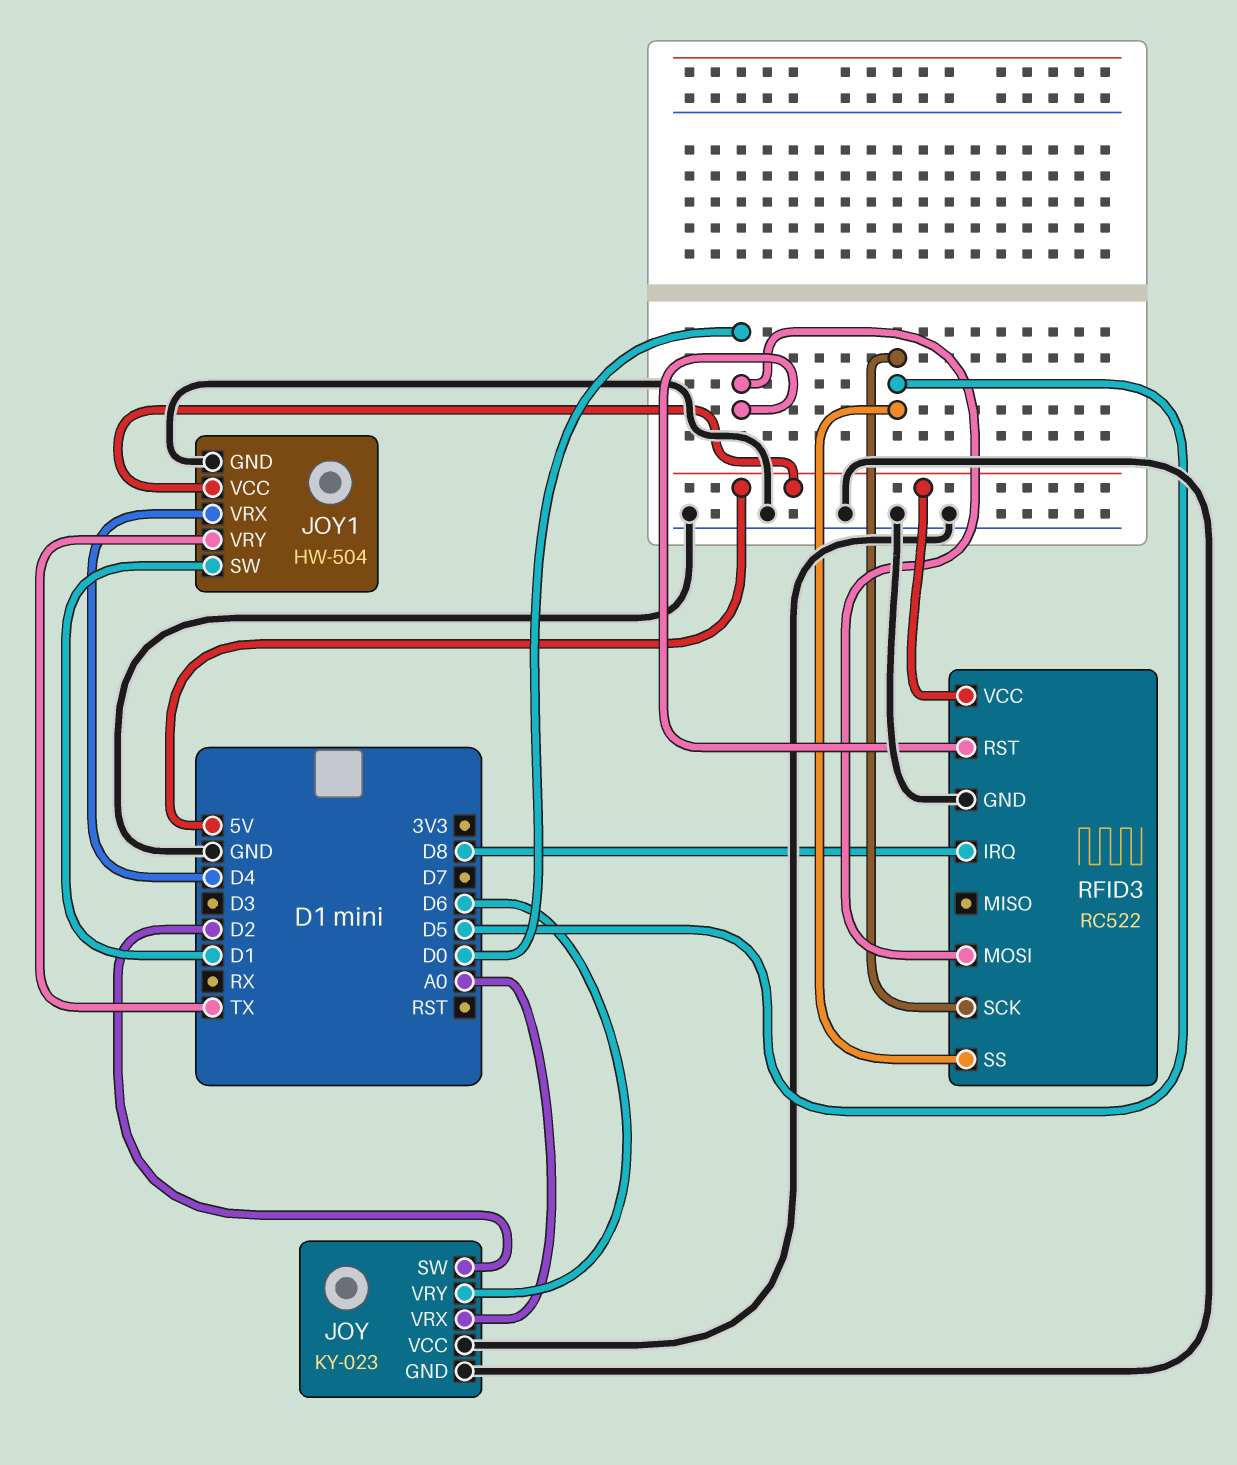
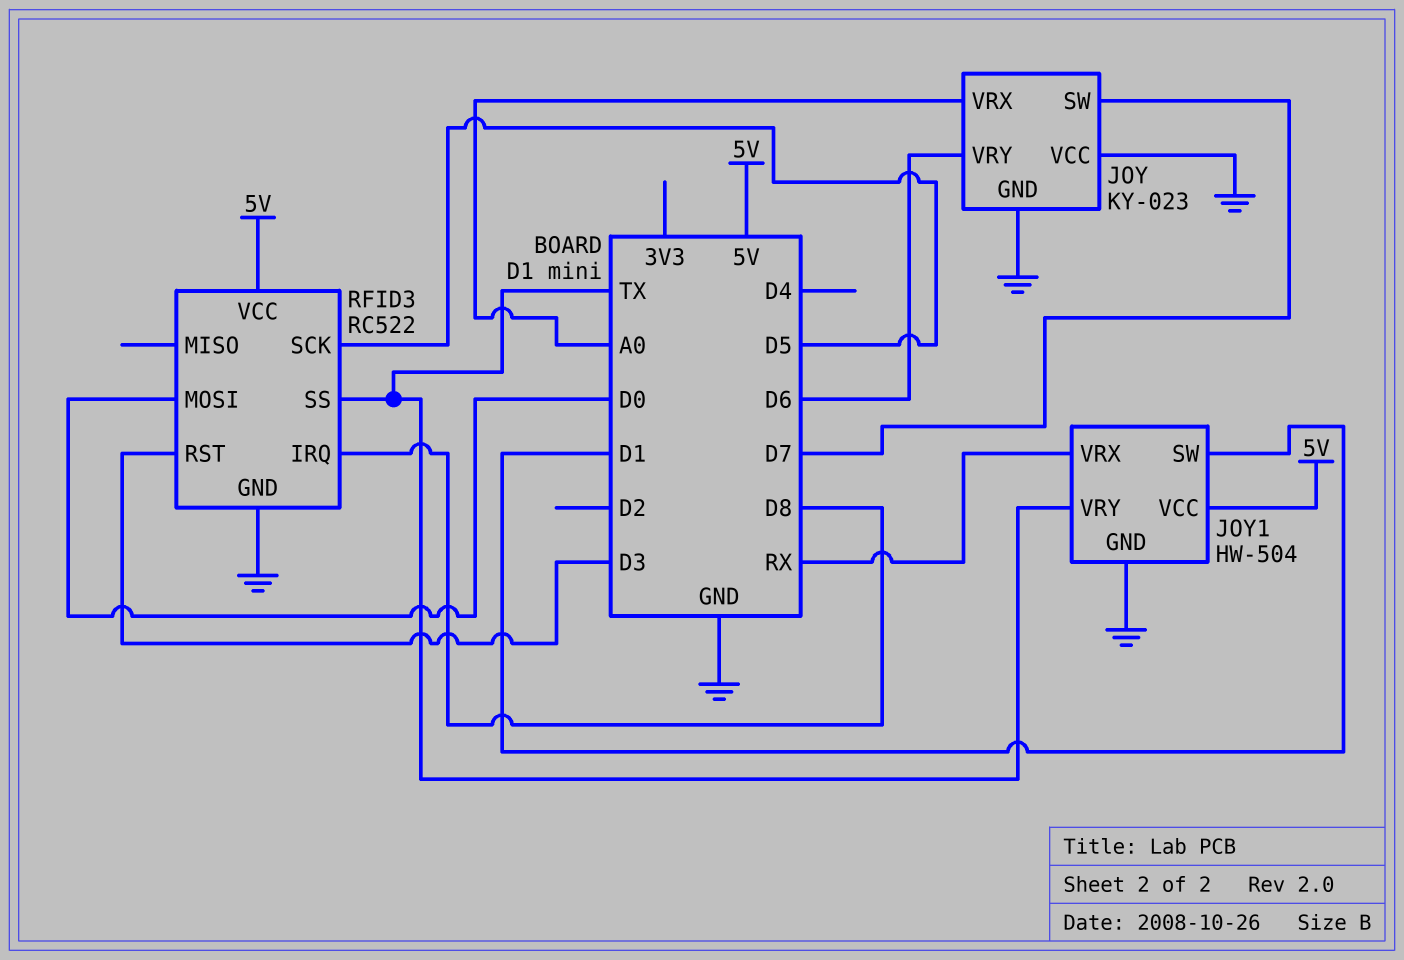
JOY pin SW: D2 -> D7
JOY1 pin VRX: D4 -> RX
RFID3 pin RST: D0 -> D3
RFID3 pin SS: D5 -> TX

